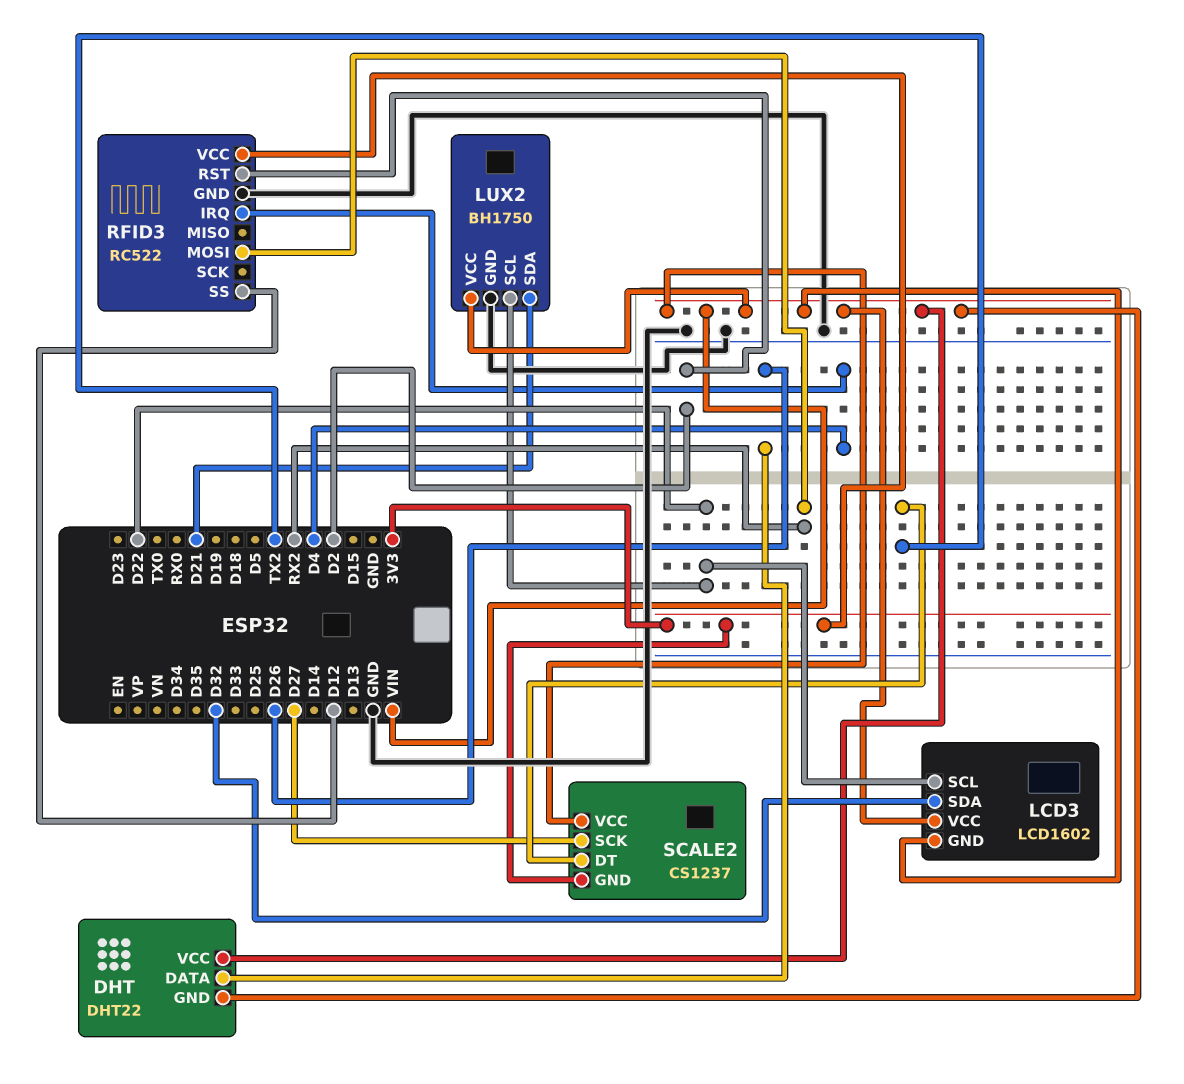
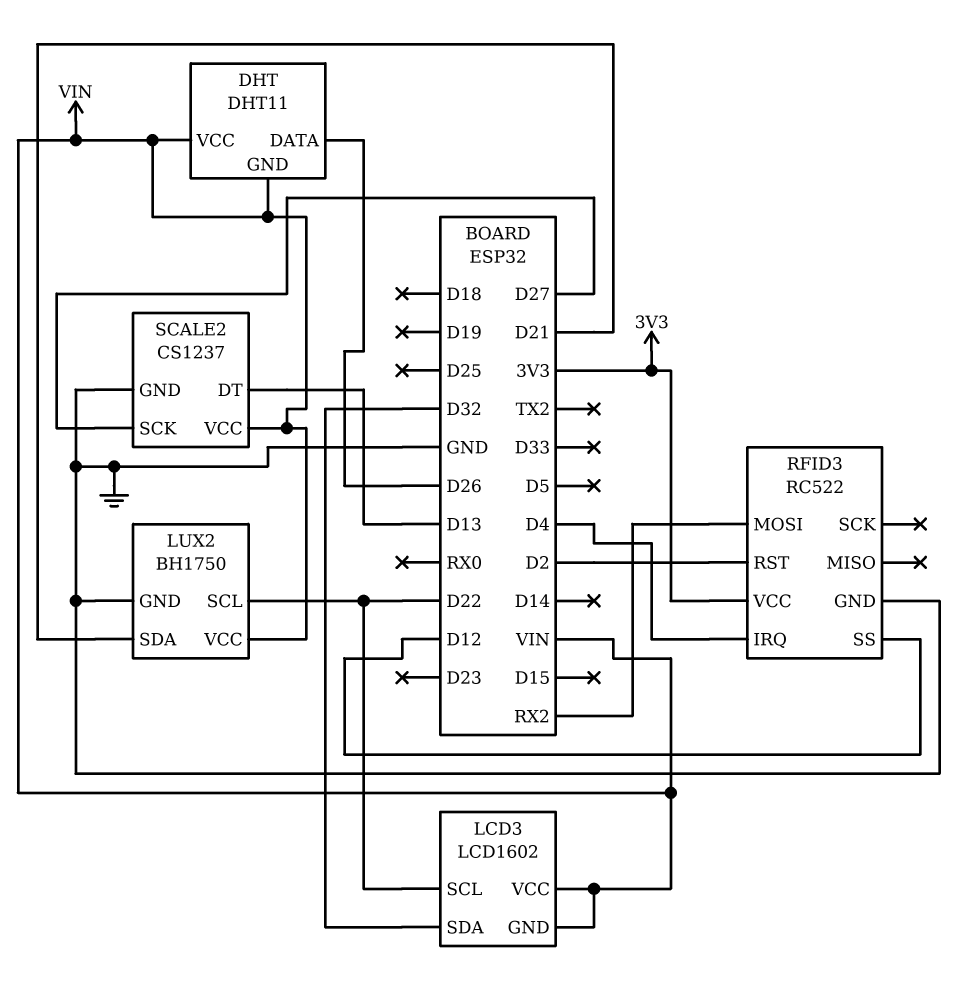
DHT: DHT22 -> DHT11
SCALE2 pin DT: TX2 -> D13
SCALE2 pin GND: 3V3 -> GND

